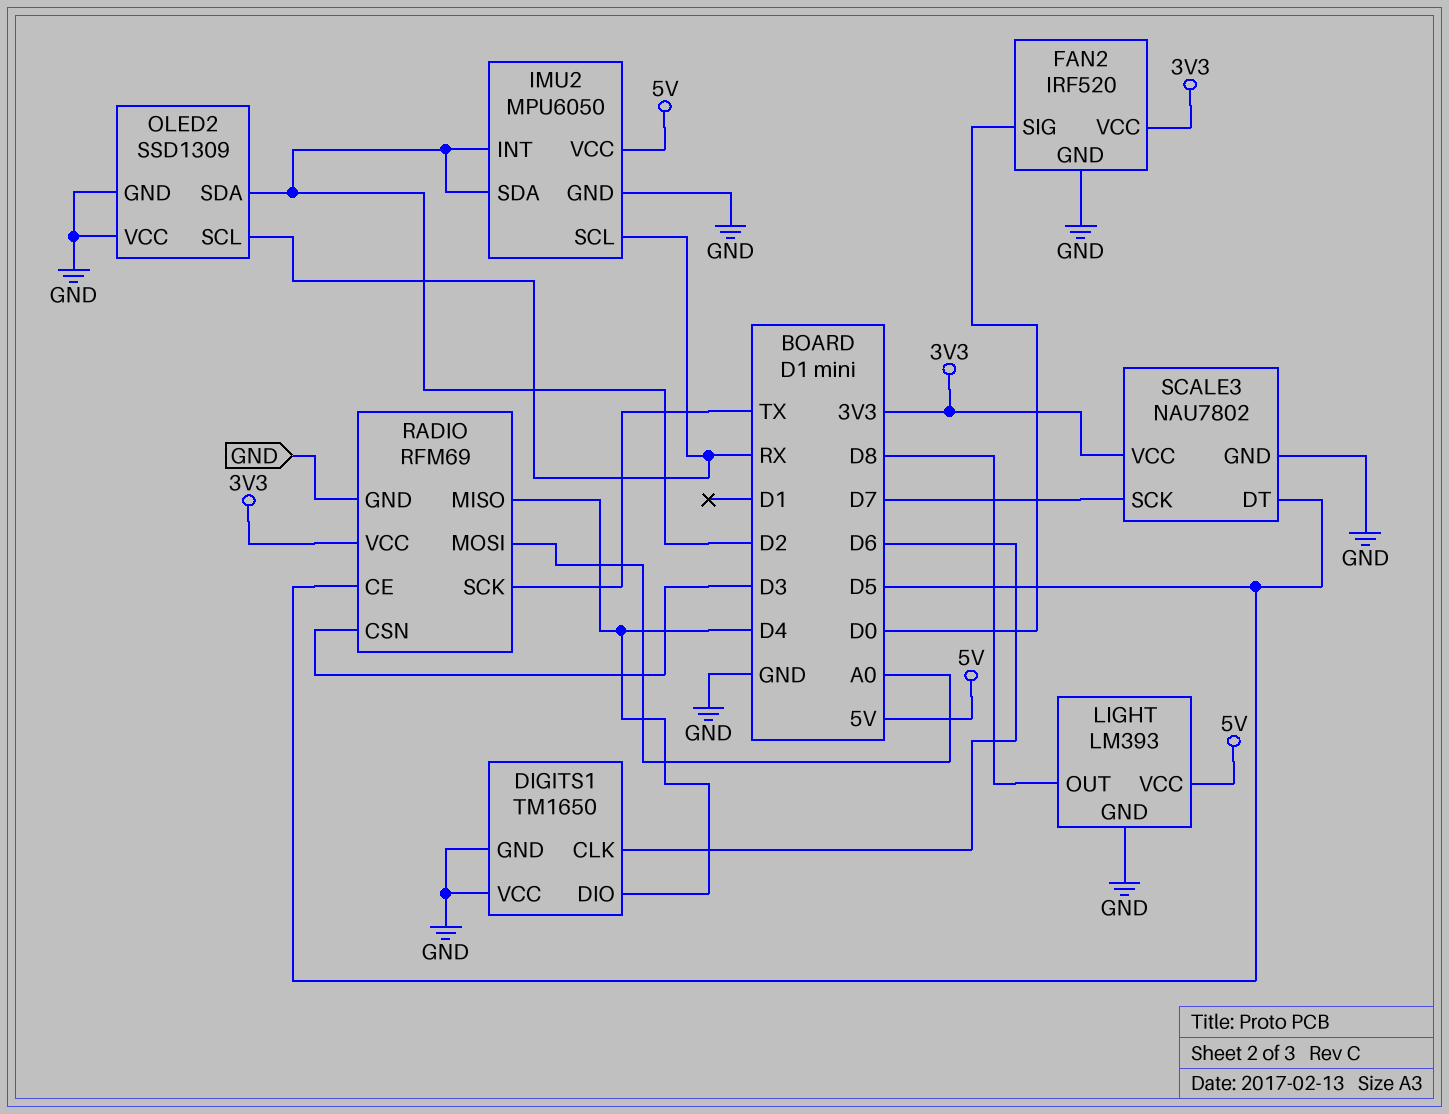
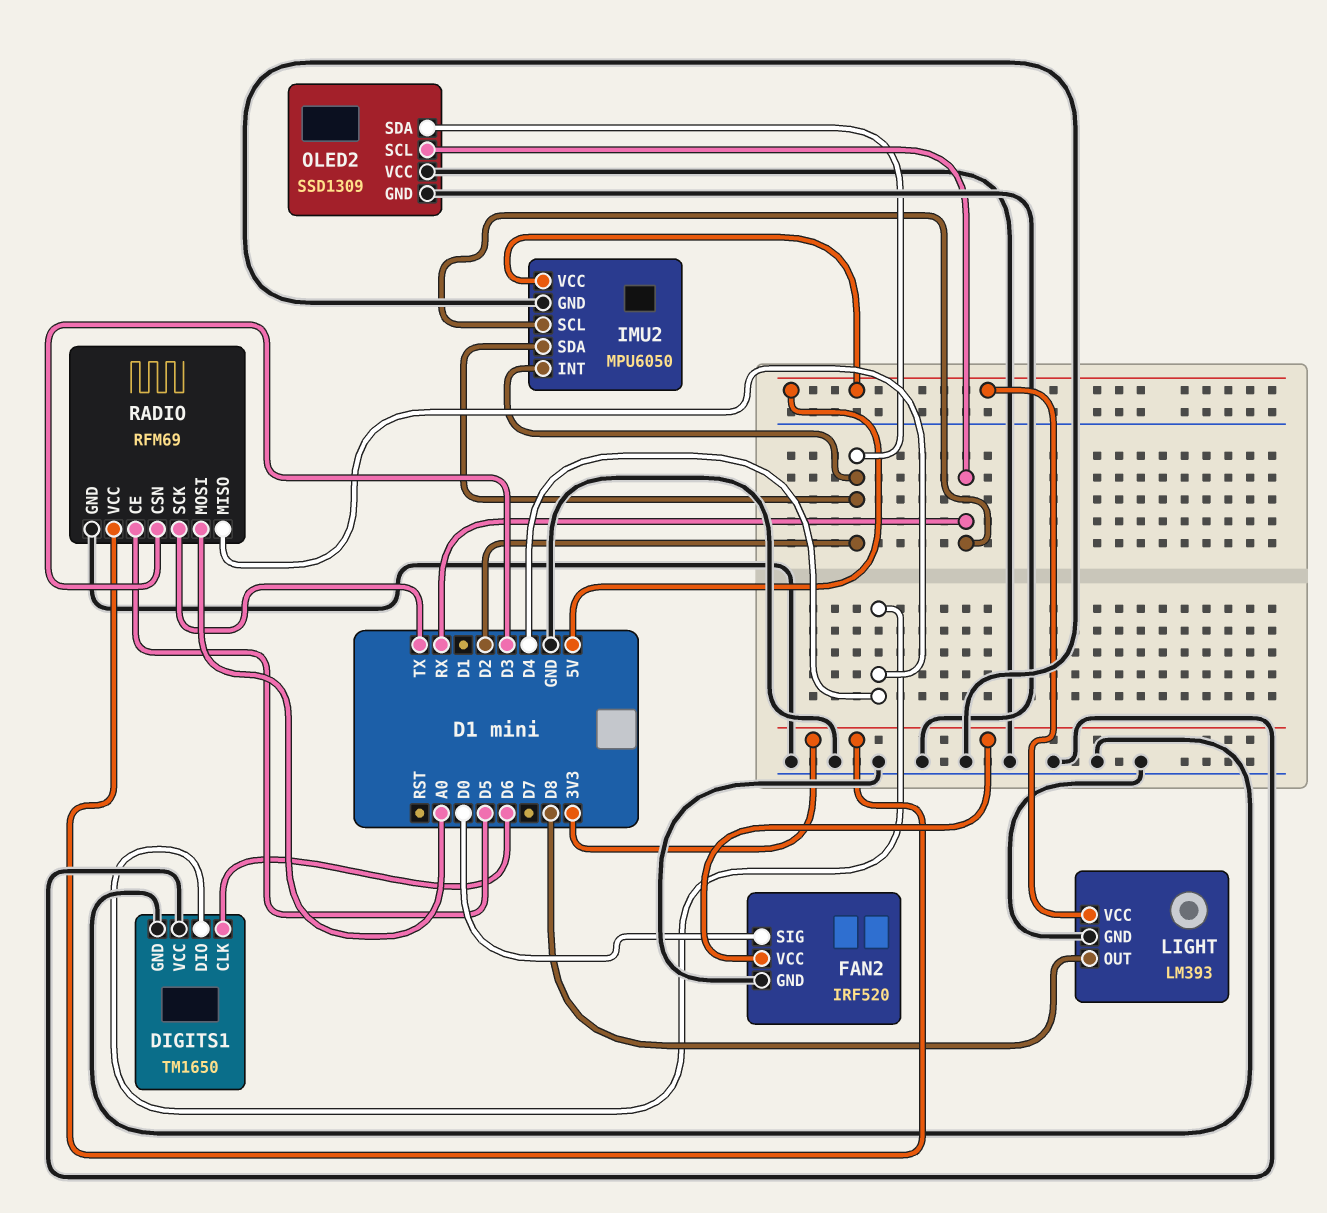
SCALE3: NAU7802 -> none
SCALE3 pin DT: D5 -> none
SCALE3 pin GND: GND -> none
SCALE3 pin SCK: D7 -> none
SCALE3 pin VCC: 3V3 -> none

